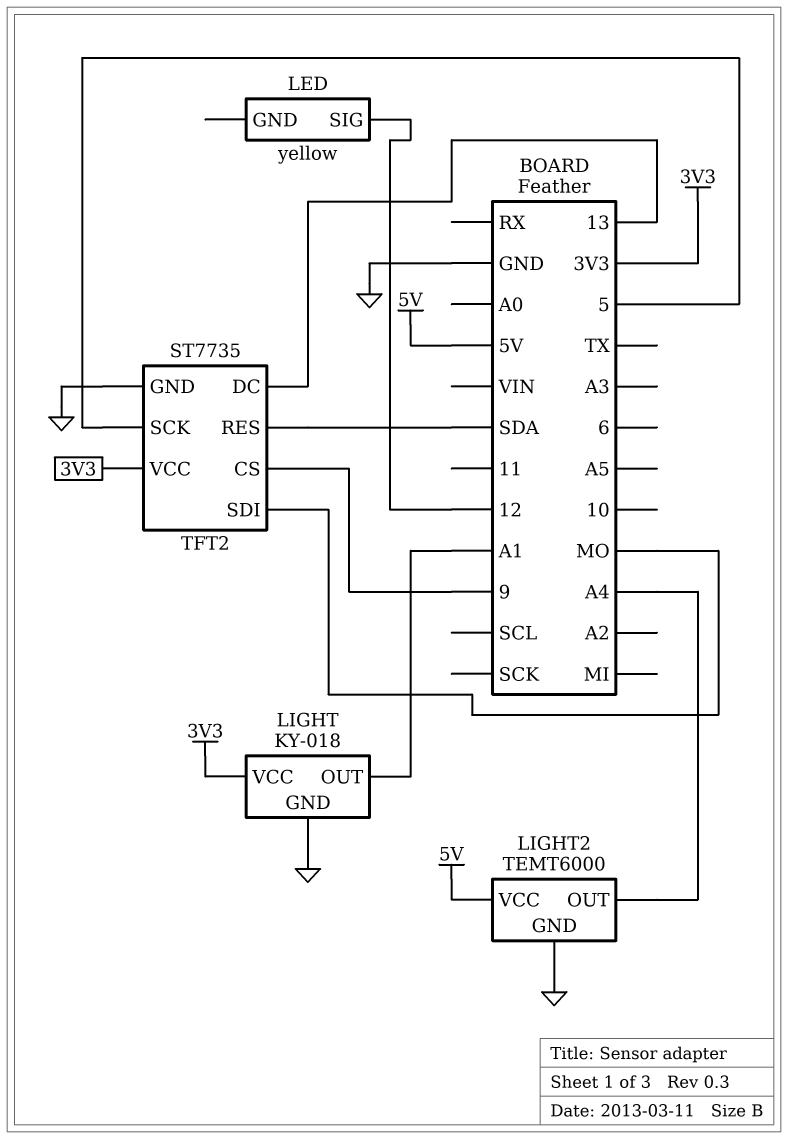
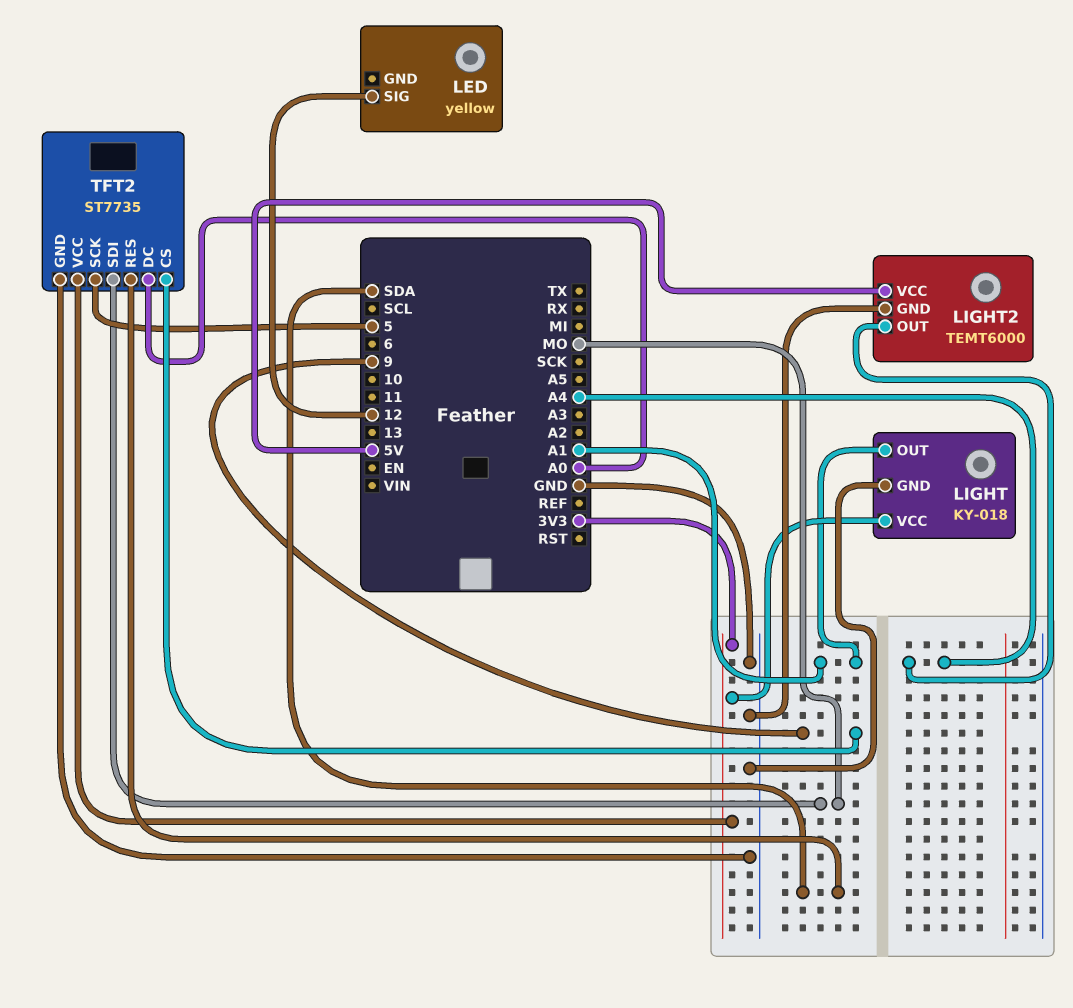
TFT2 pin DC: 13 -> A0

